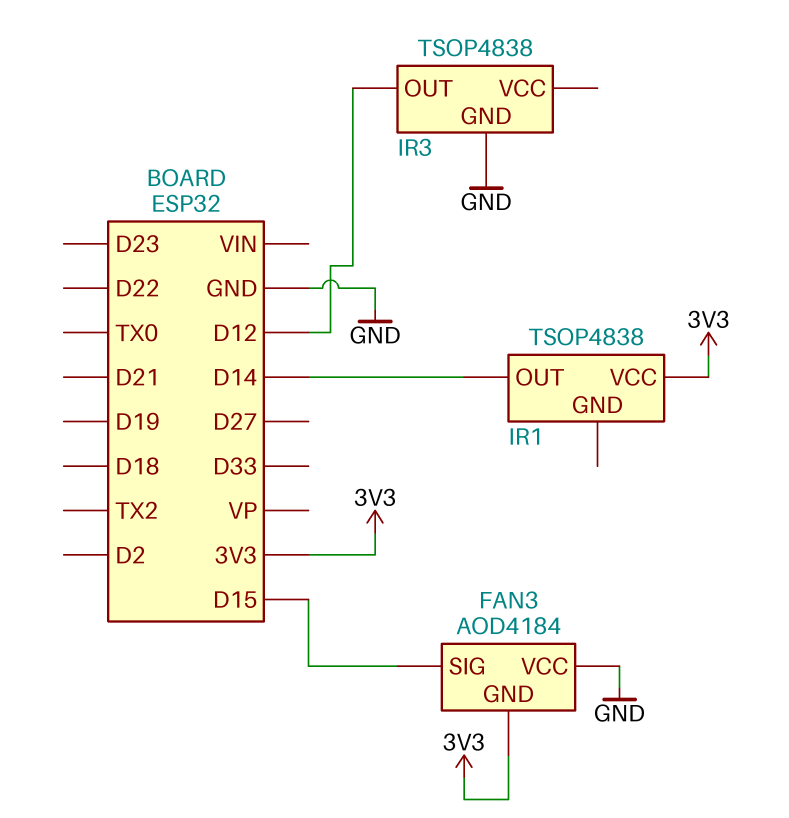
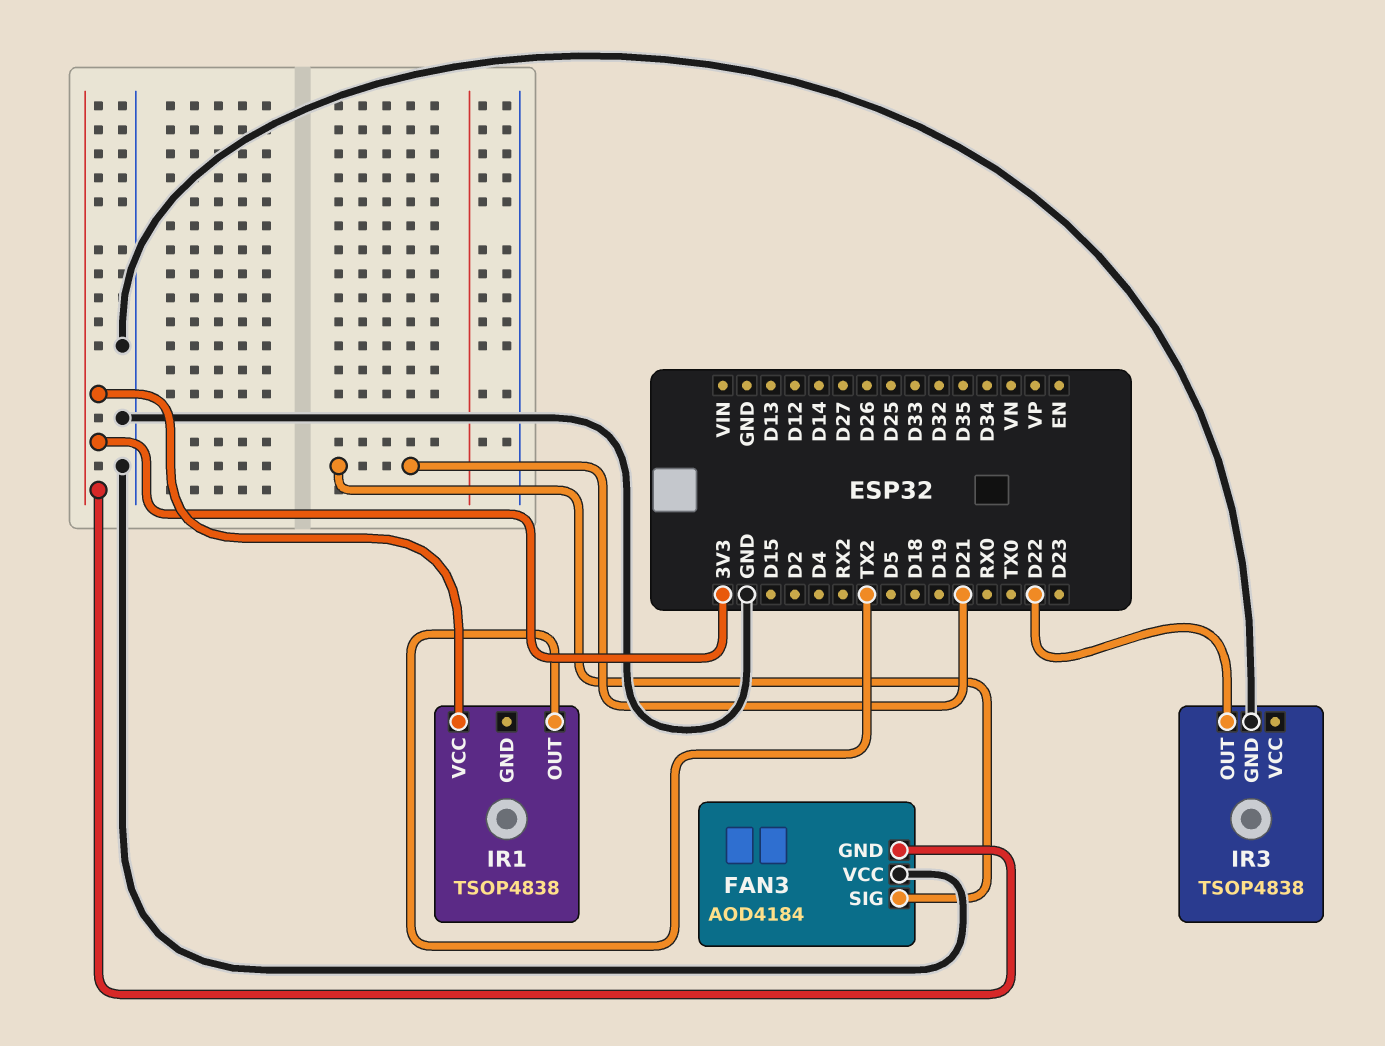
FAN3 pin SIG: D15 -> D21
IR1 pin OUT: D14 -> TX2
IR3 pin OUT: D12 -> D22

